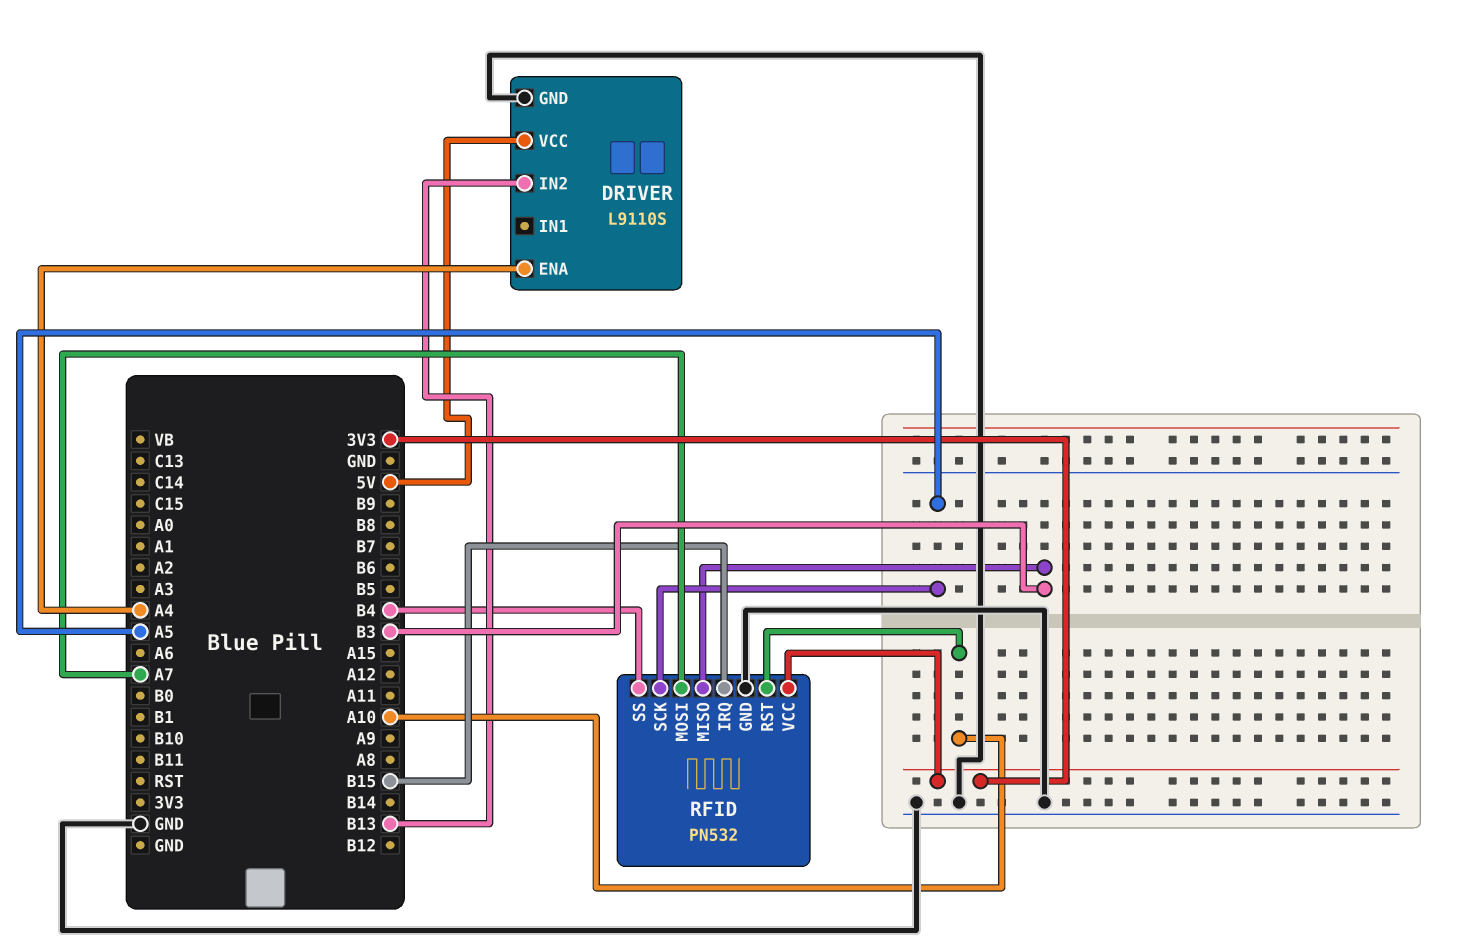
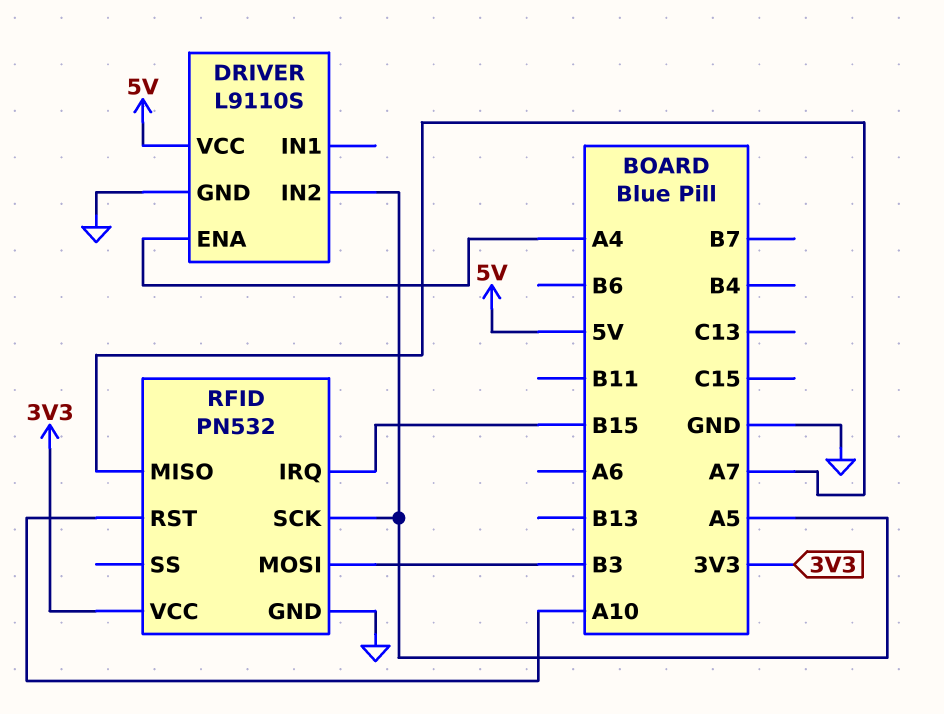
DRIVER pin IN2: B13 -> A5
RFID pin MISO: B3 -> A7
RFID pin MOSI: A7 -> B3
RFID pin SS: B4 -> none

